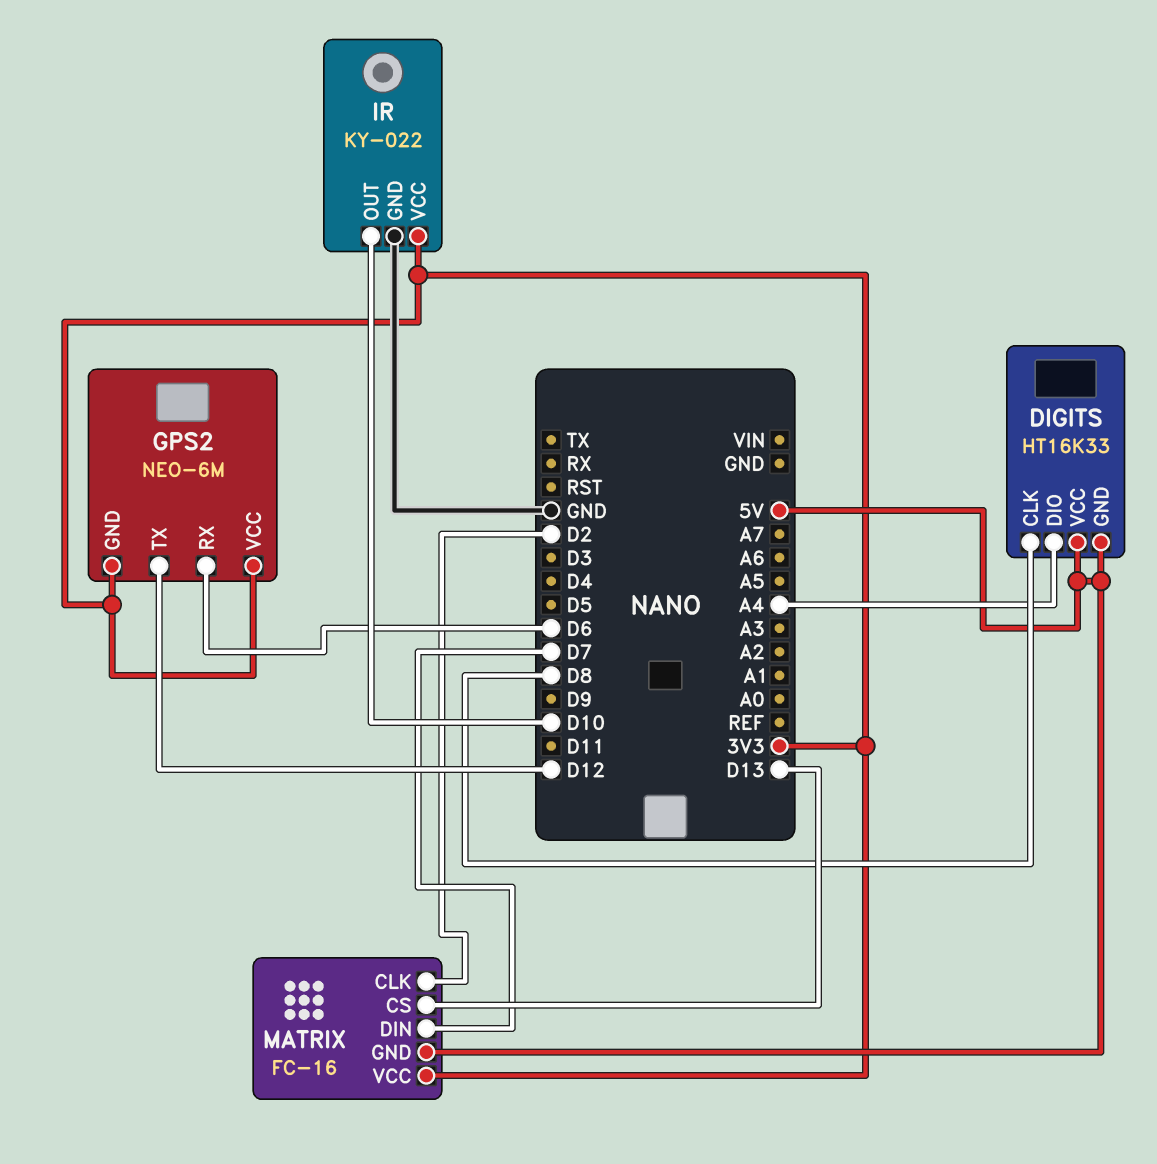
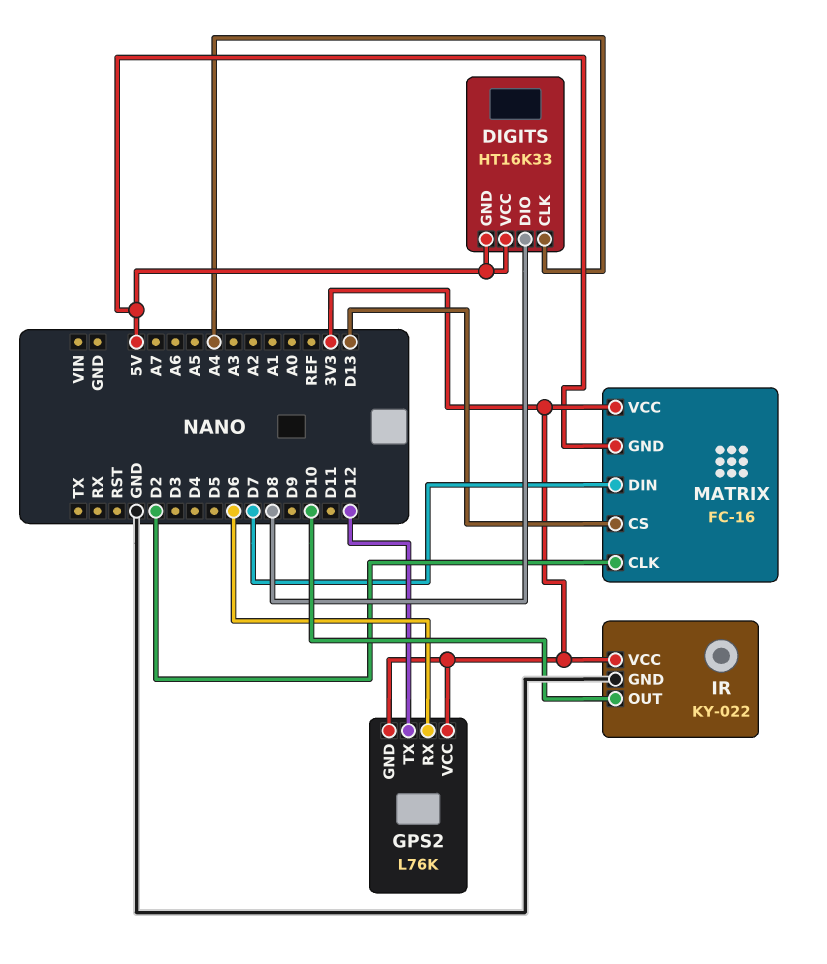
DIGITS pin CLK: D8 -> A4
DIGITS pin DIO: A4 -> D8
GPS2: NEO-6M -> L76K

